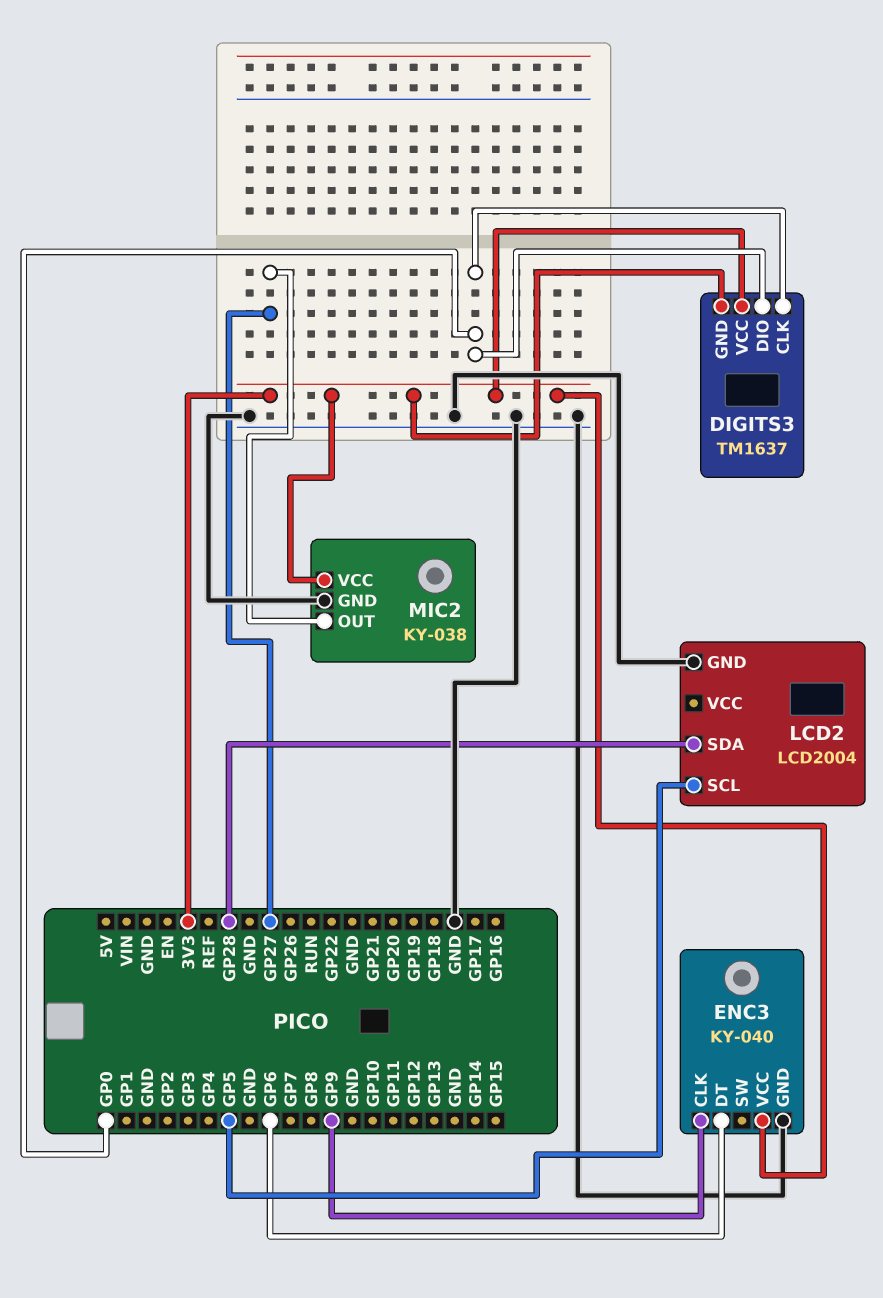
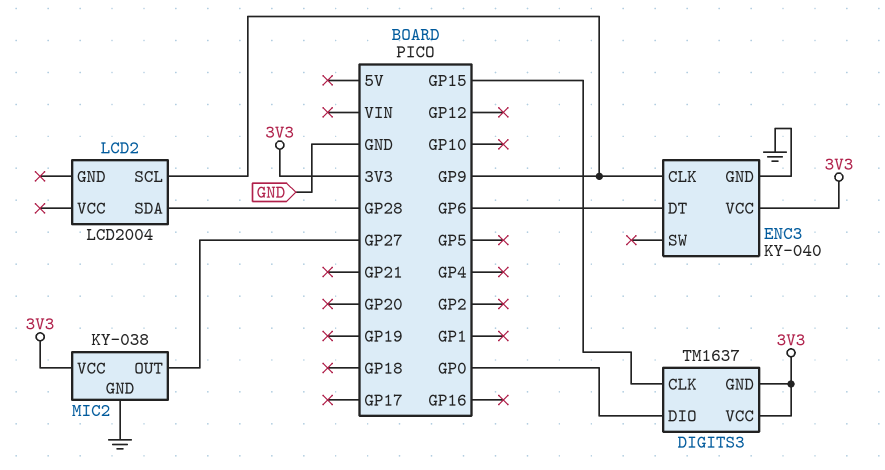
DIGITS3 pin CLK: GP0 -> GP15
LCD2 pin GND: GND -> none
LCD2 pin SCL: GP5 -> GP9

